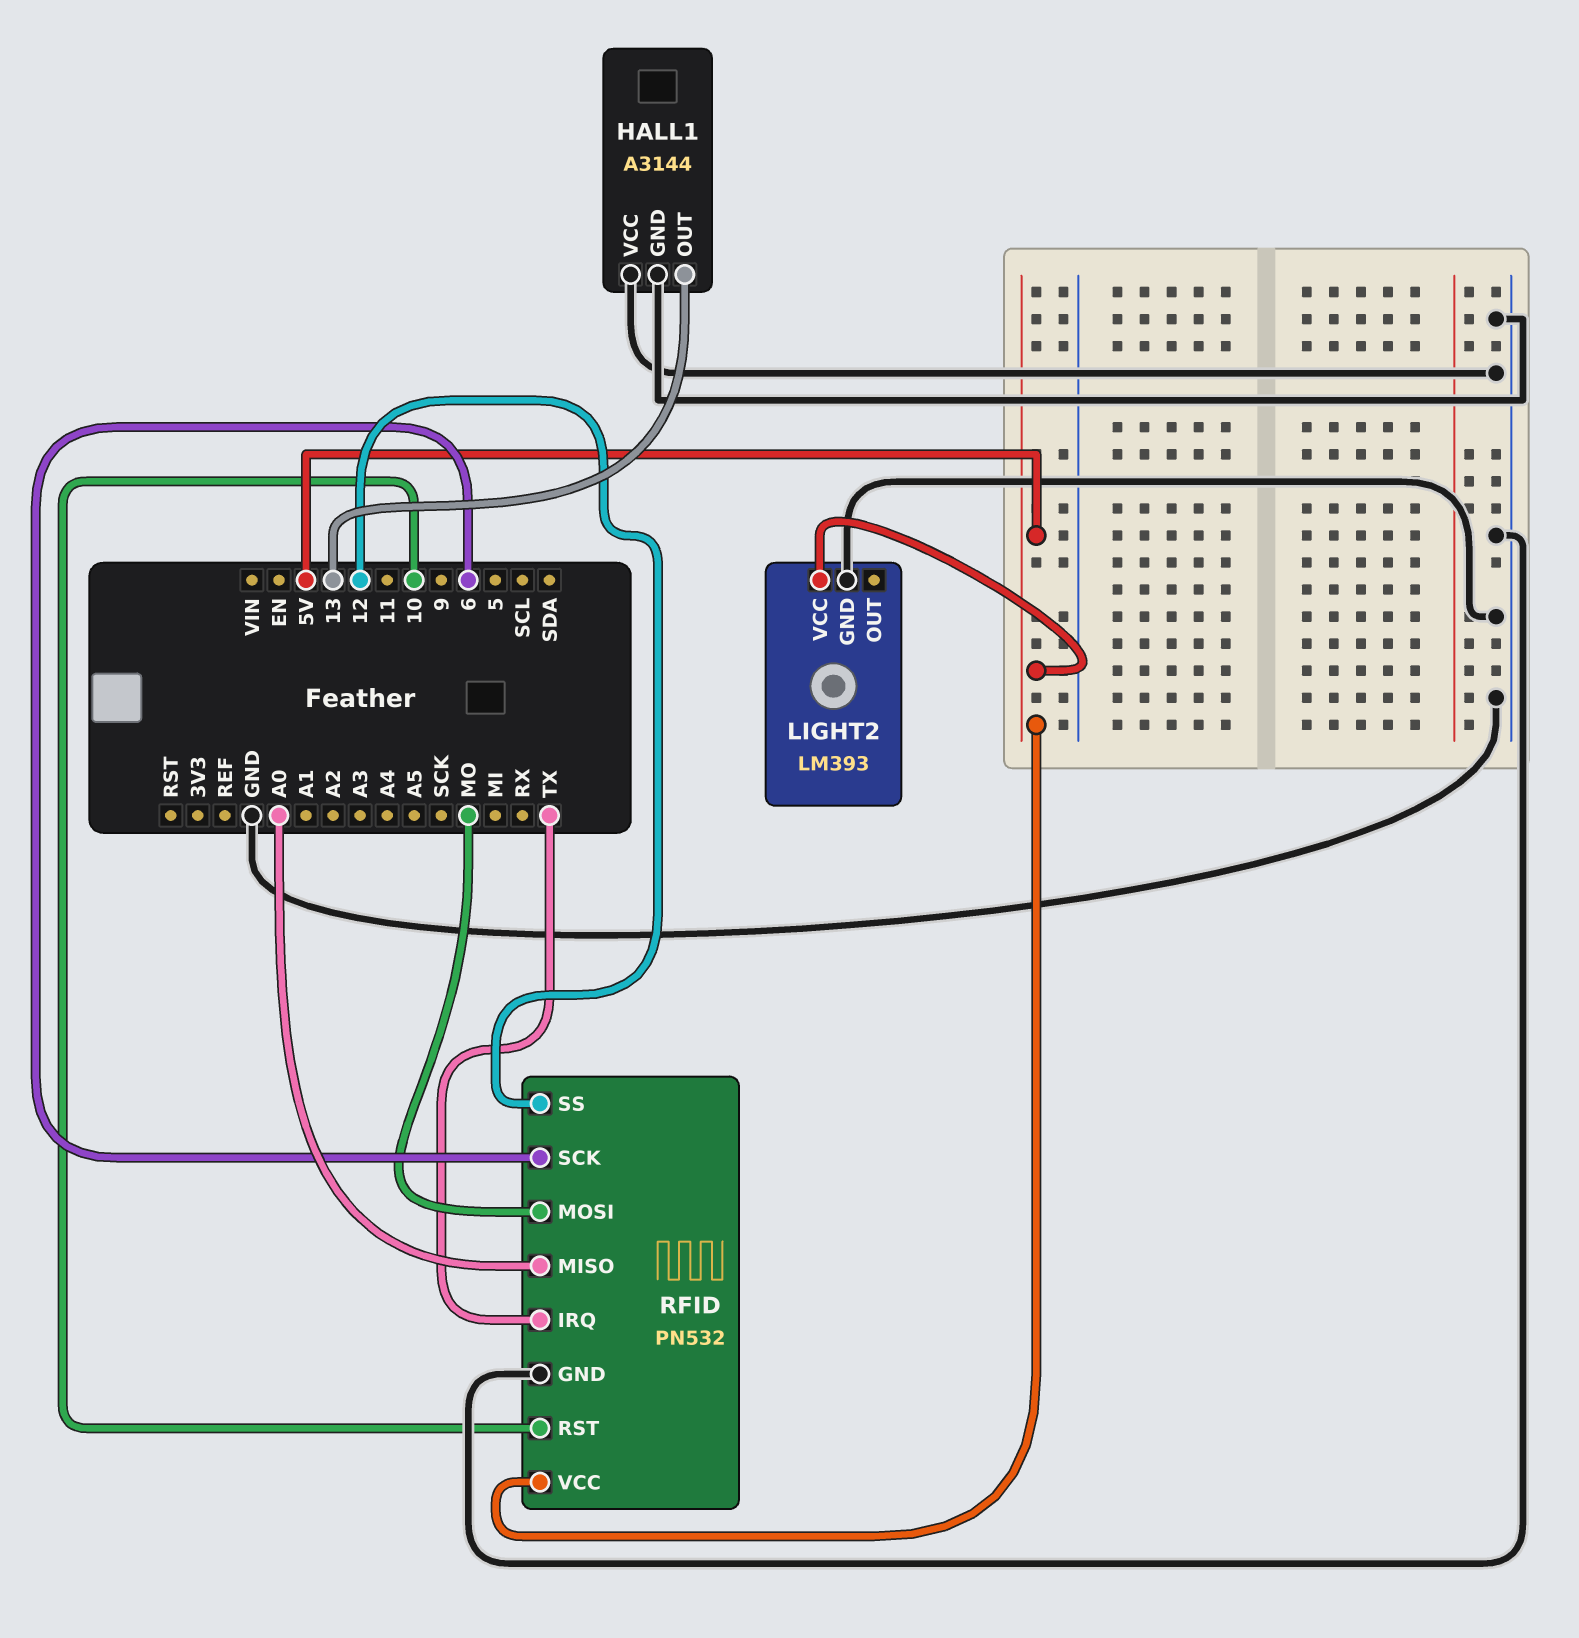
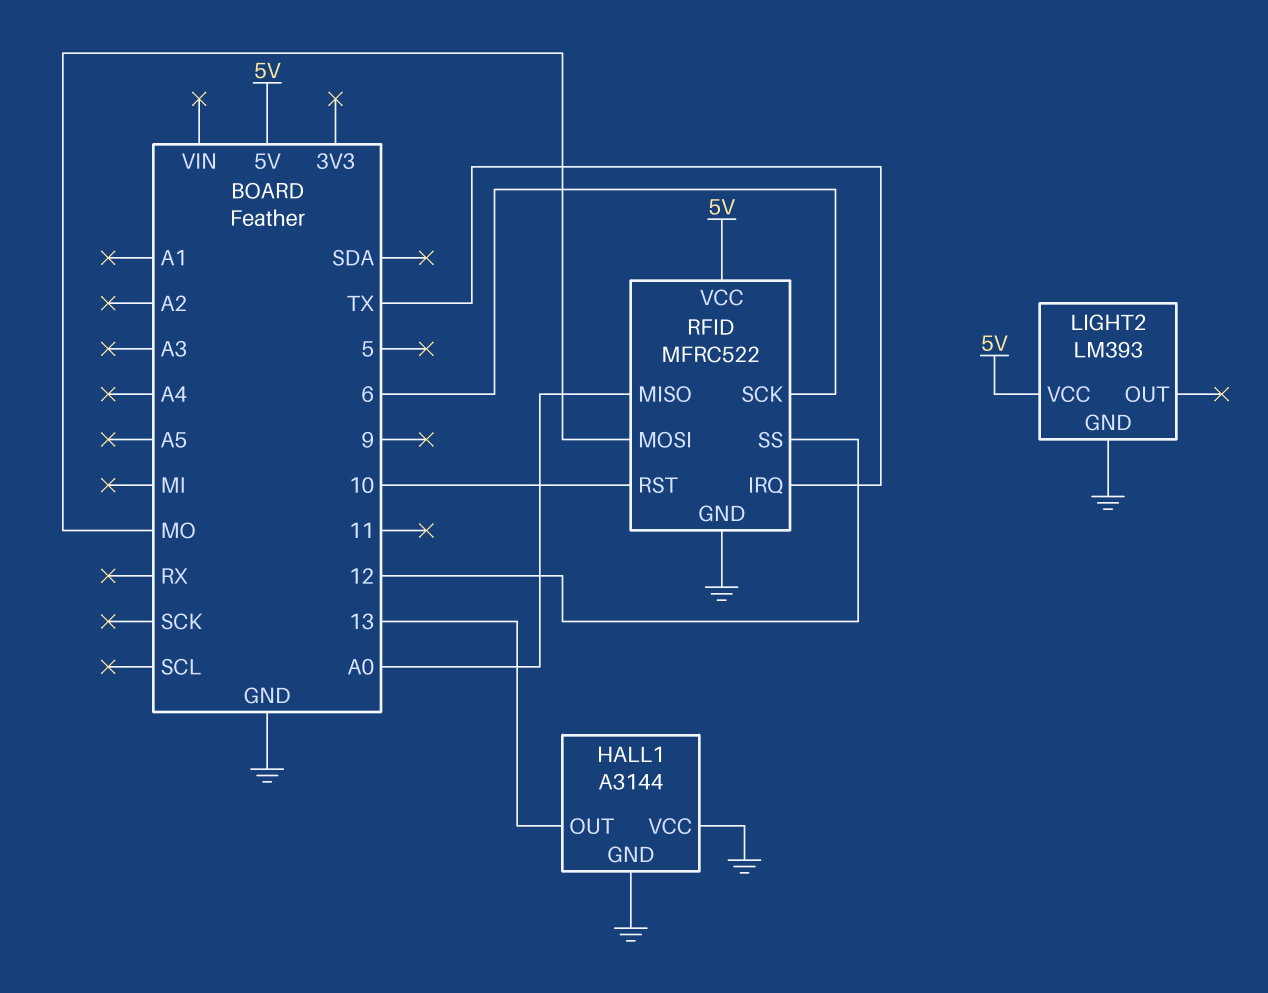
RFID: PN532 -> MFRC522

